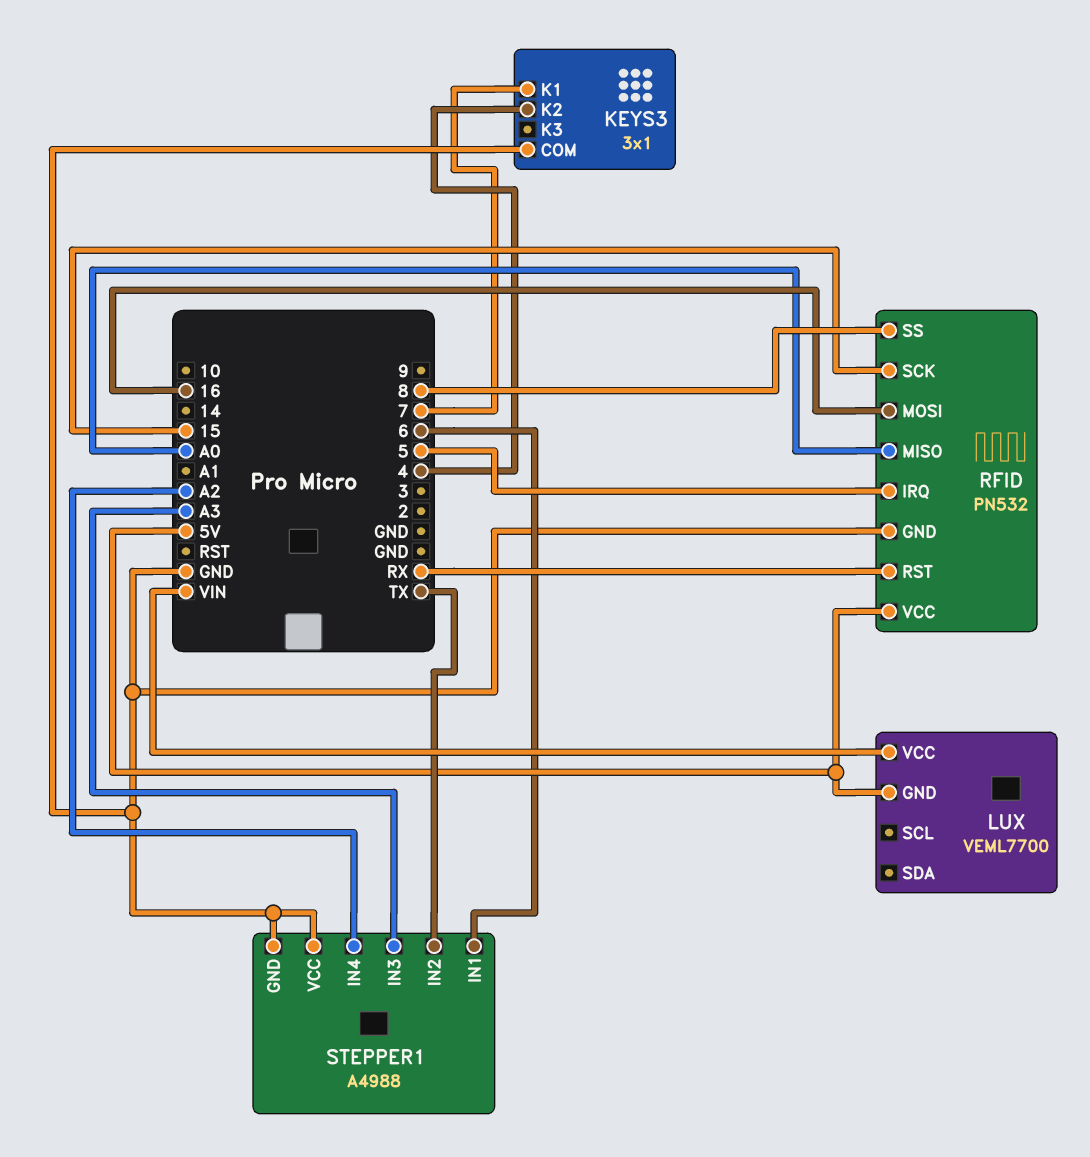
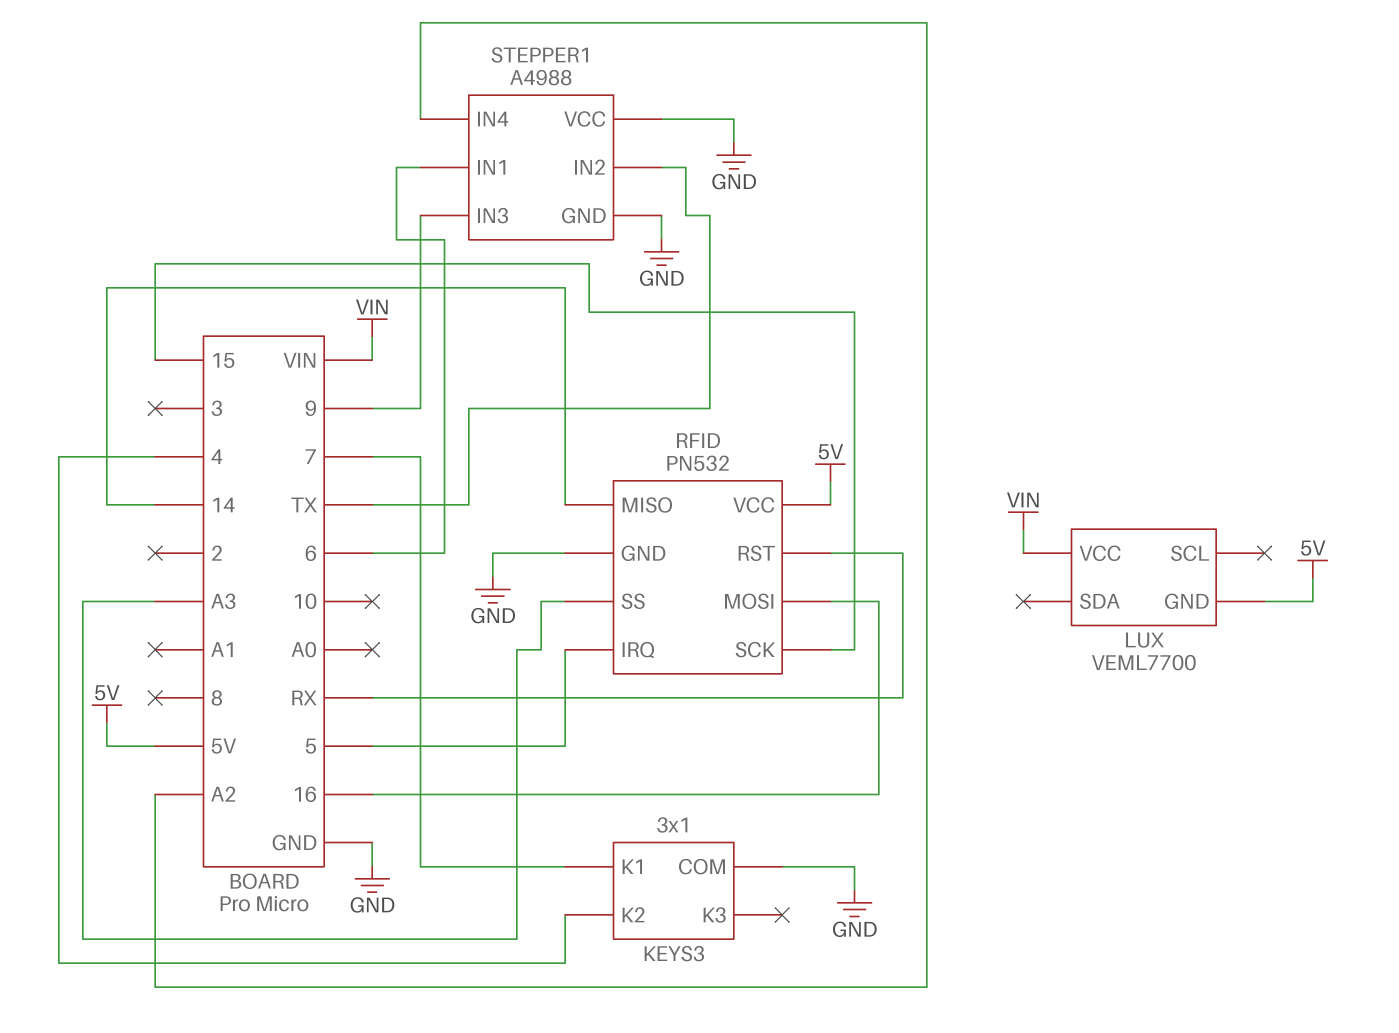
RFID pin MISO: A0 -> 14
RFID pin SS: 8 -> A3
STEPPER1 pin IN3: A3 -> 9

